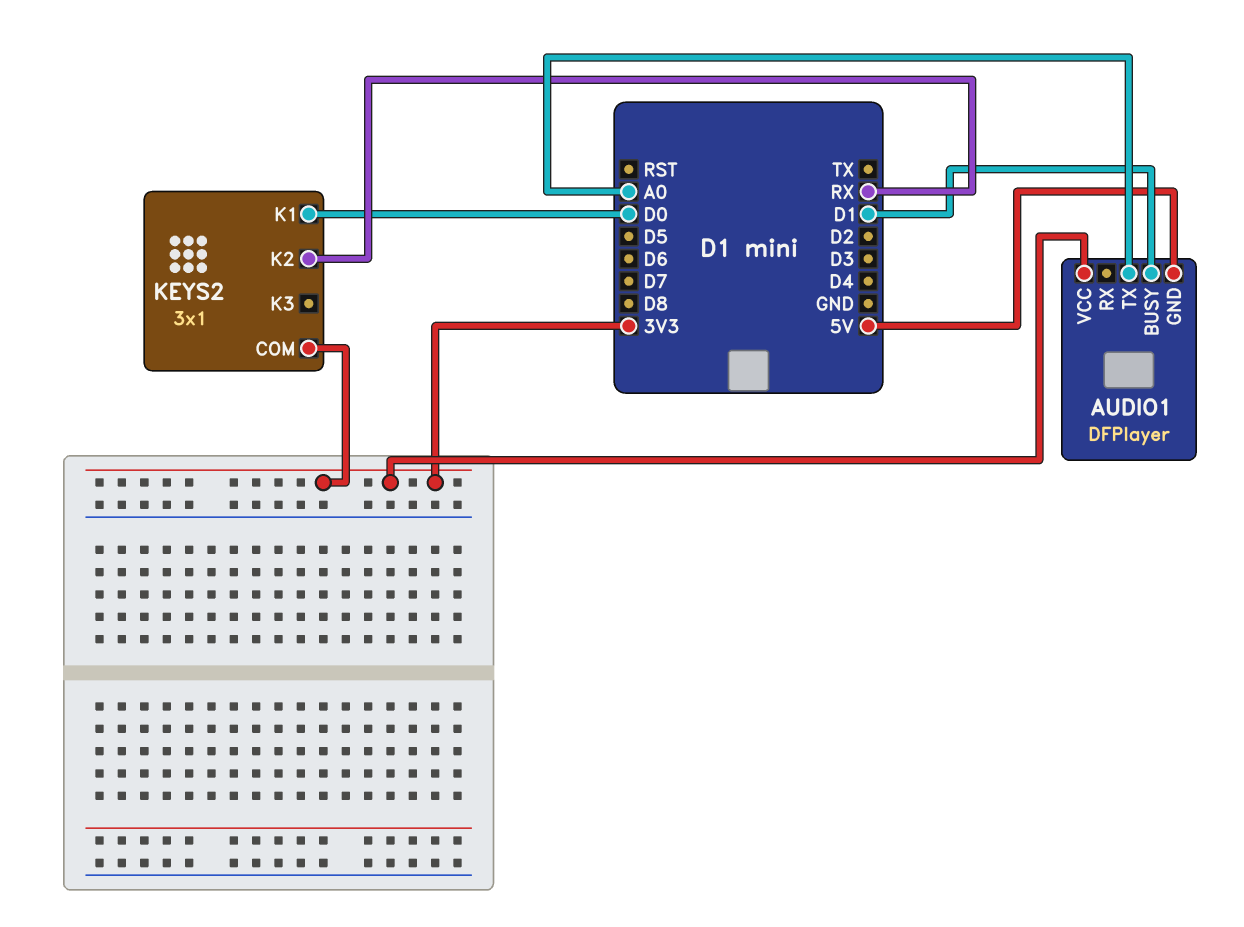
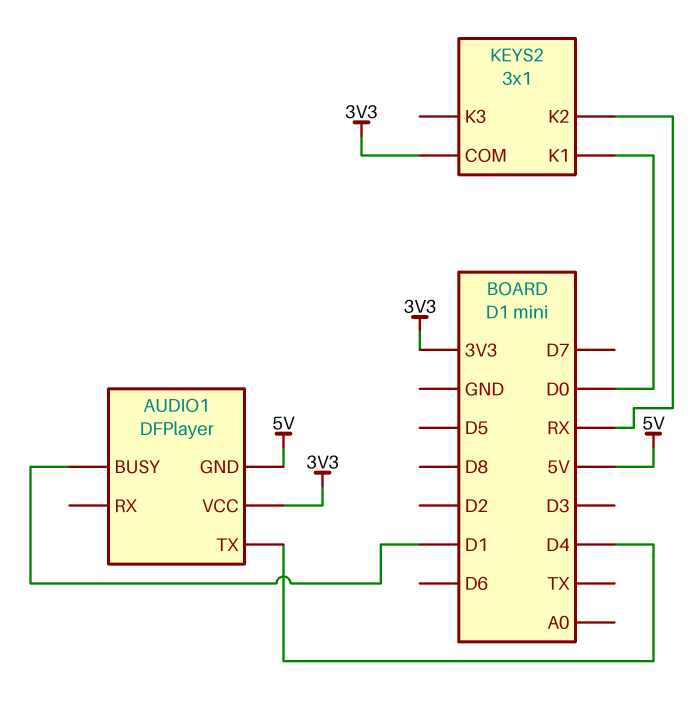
AUDIO1 pin TX: A0 -> D4

